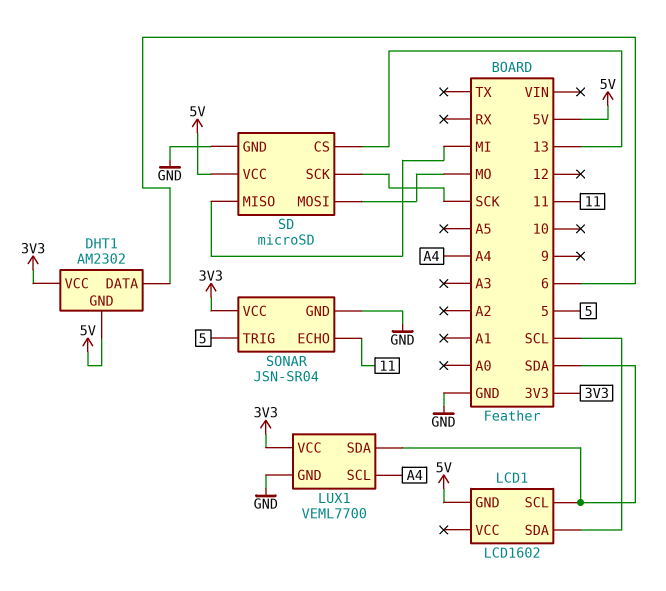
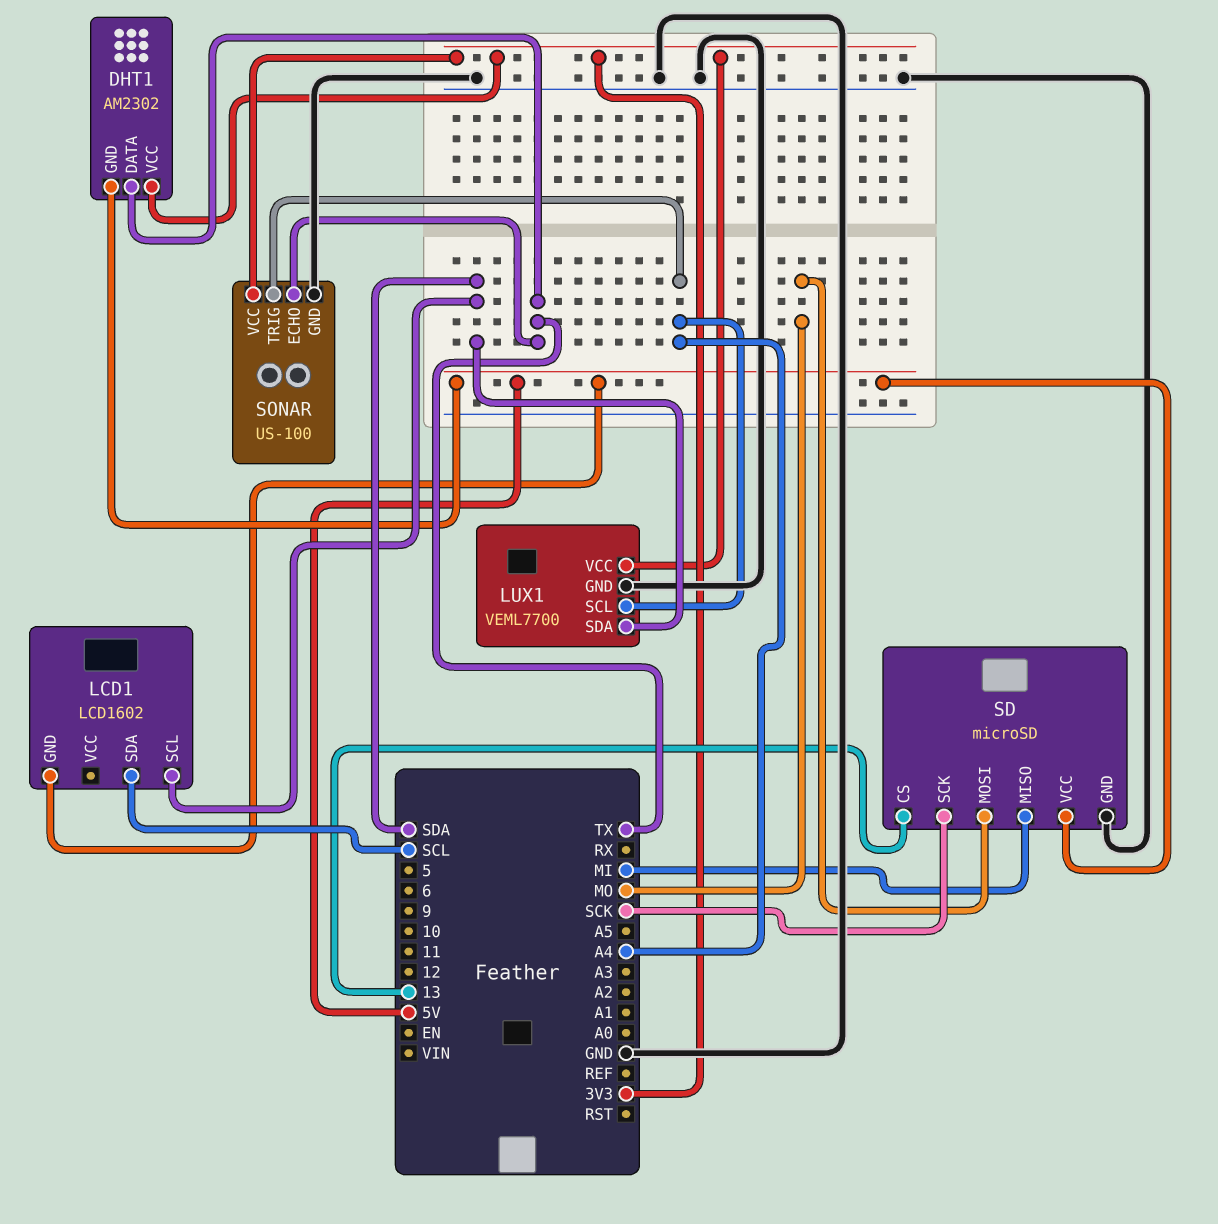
DHT1 pin DATA: 6 -> TX
SONAR: JSN-SR04 -> US-100
SONAR pin ECHO: 11 -> TX
SONAR pin TRIG: 5 -> A4

